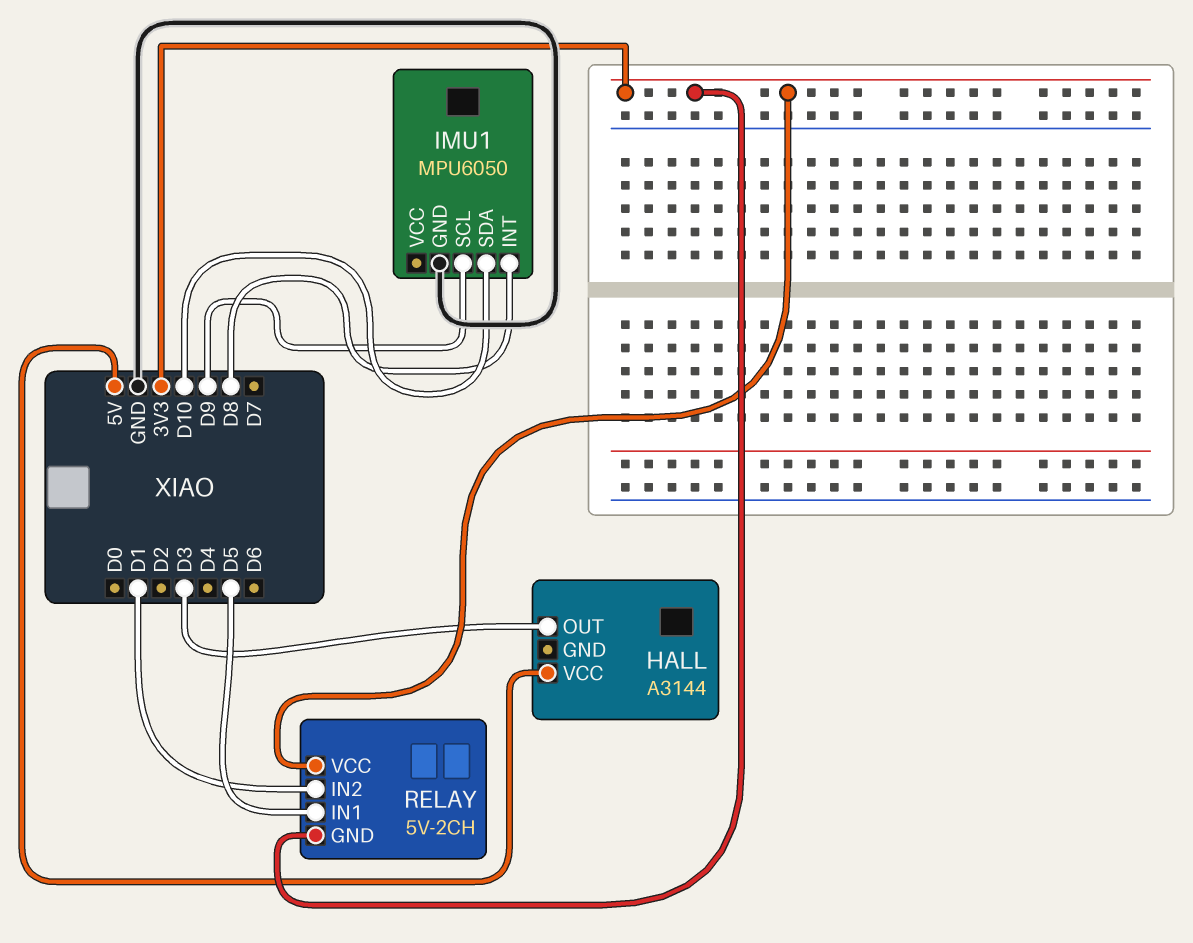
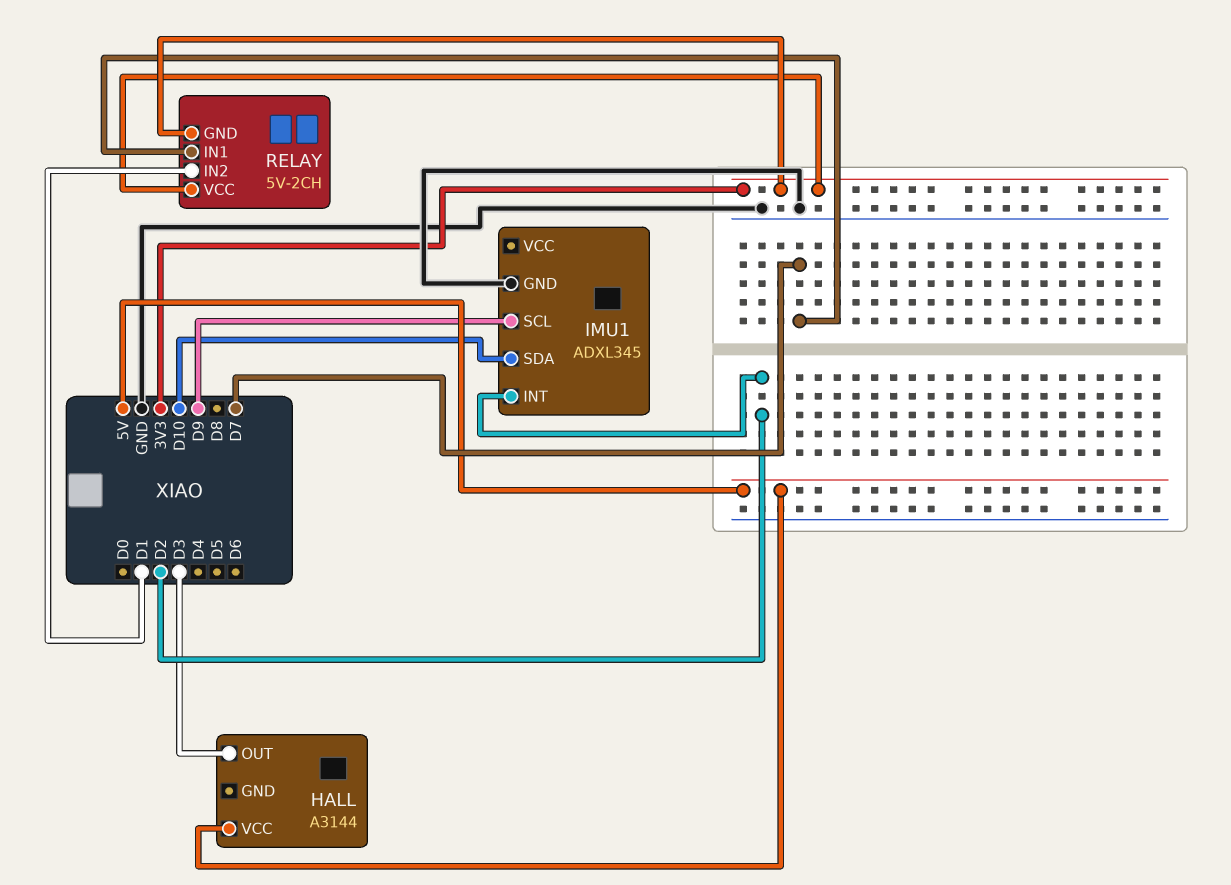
IMU1: MPU6050 -> ADXL345
IMU1 pin INT: D8 -> D2
RELAY pin IN1: D5 -> D7

